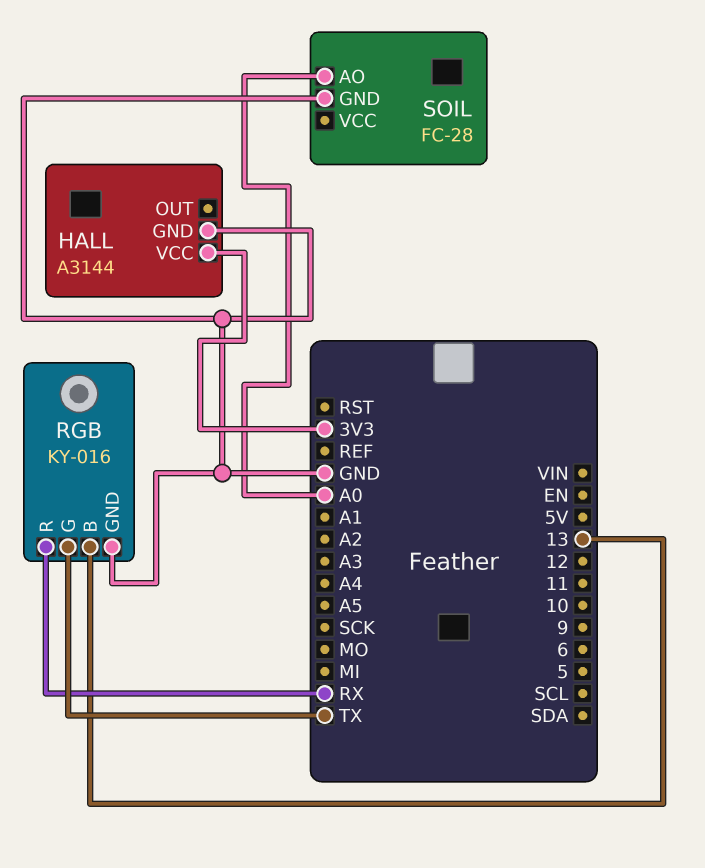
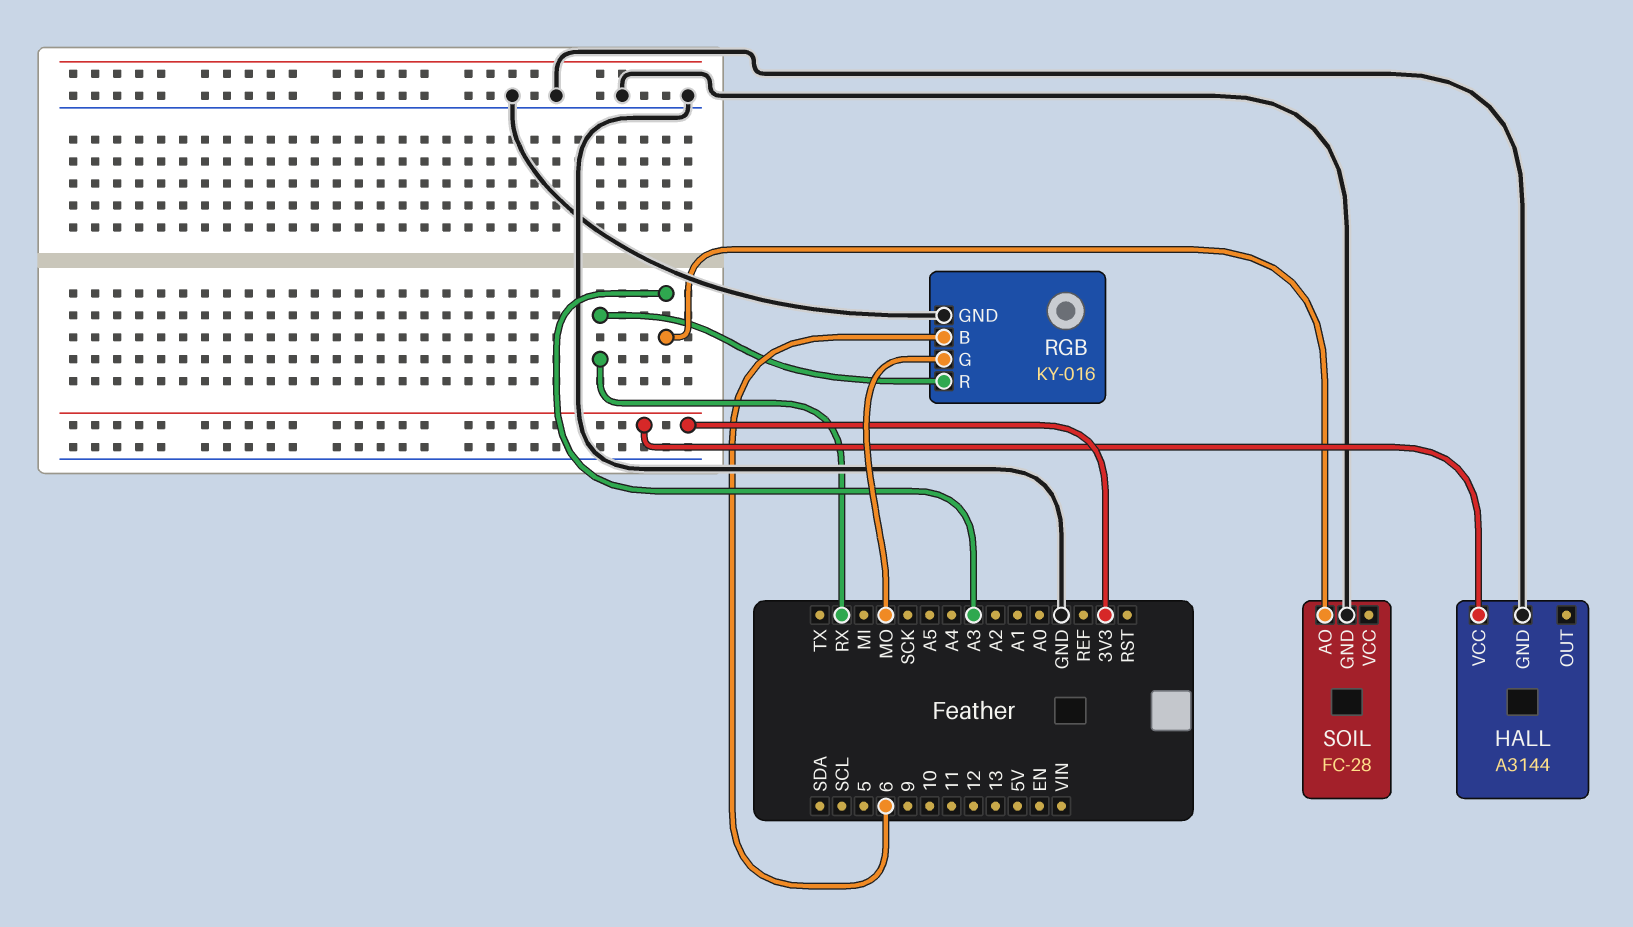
RGB pin B: 13 -> 6
RGB pin G: TX -> MO
SOIL pin AO: A0 -> A3

